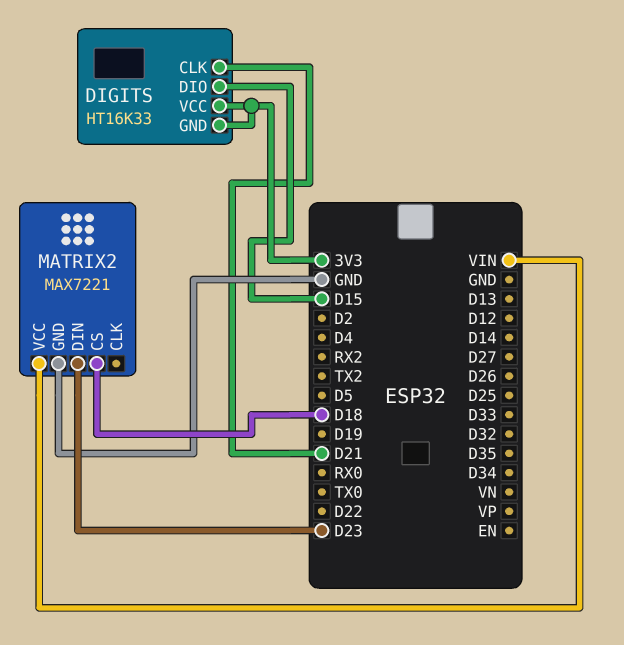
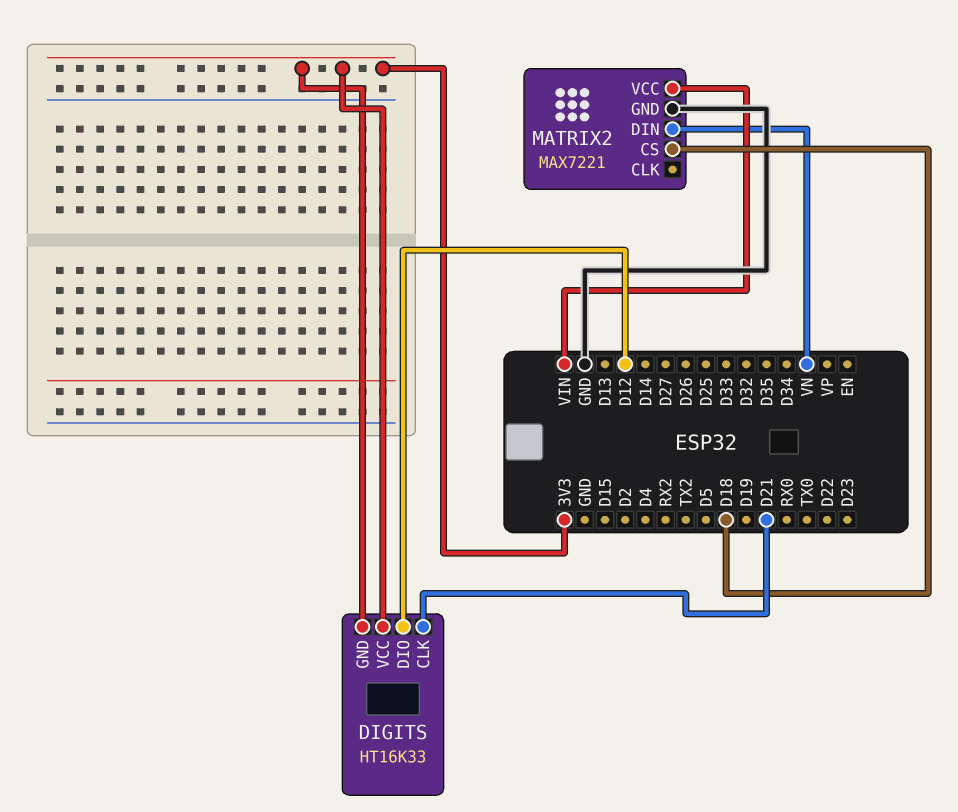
DIGITS pin DIO: D15 -> D12
MATRIX2 pin DIN: D23 -> VN

